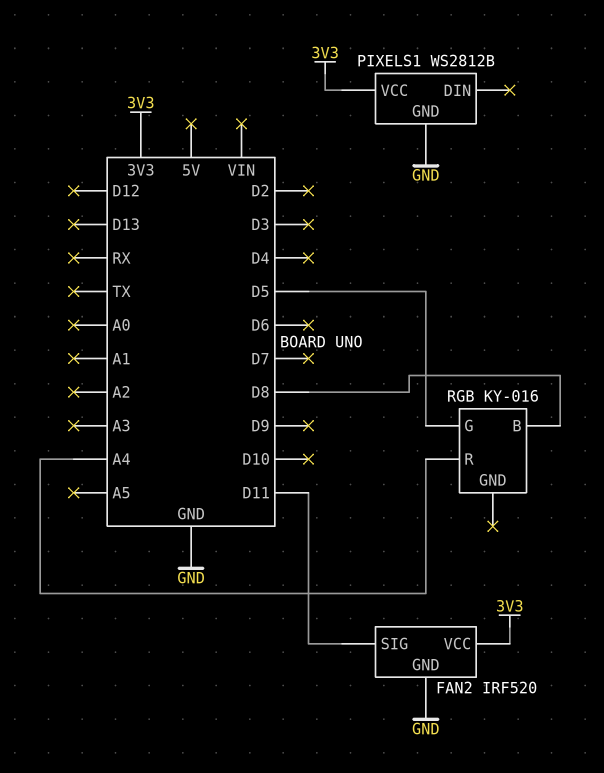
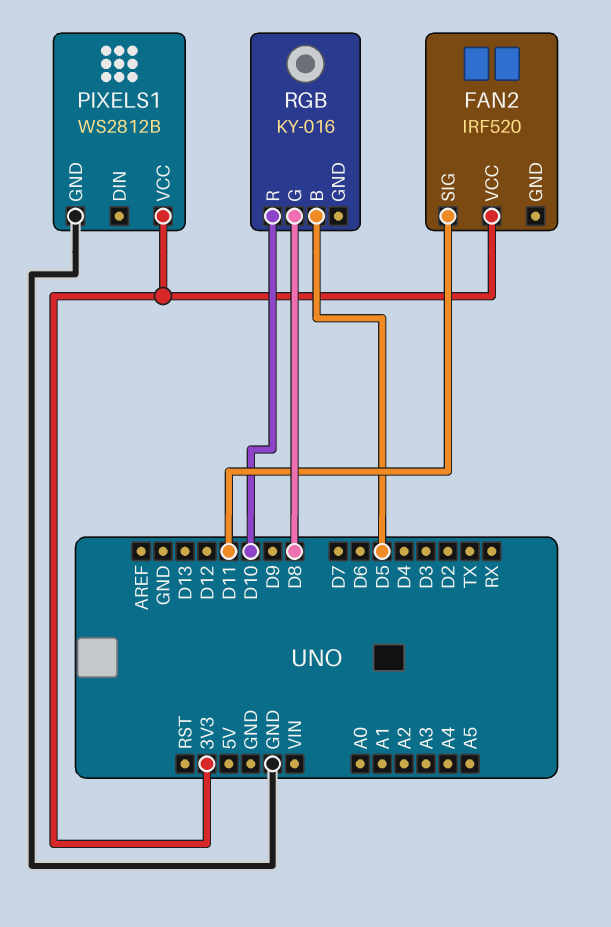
FAN2 pin GND: GND -> none
RGB pin B: D8 -> D5
RGB pin G: D5 -> D8
RGB pin R: A4 -> D10

